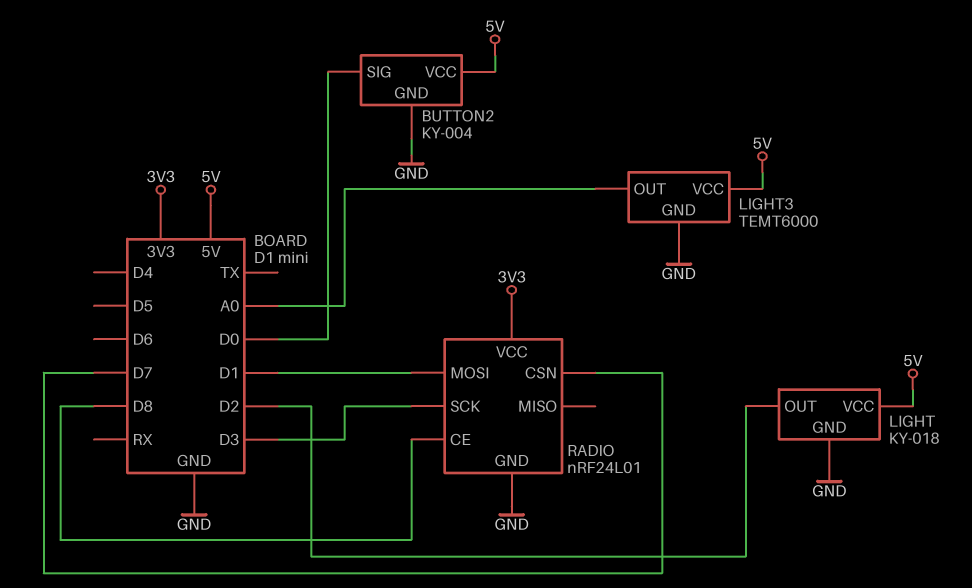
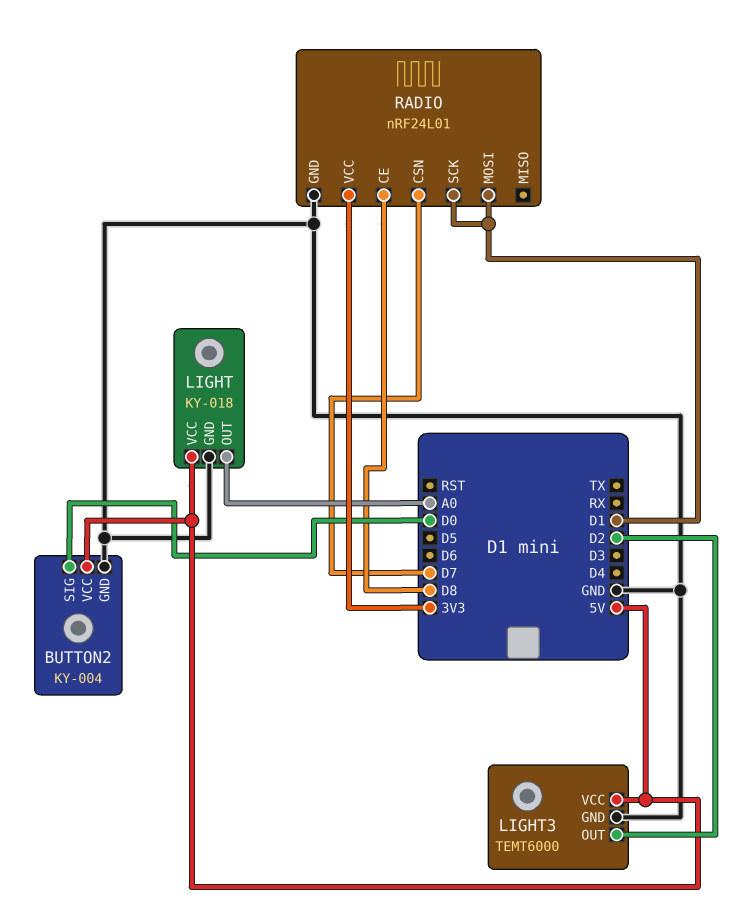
LIGHT pin OUT: D2 -> A0
LIGHT3 pin OUT: A0 -> D2
RADIO pin SCK: D3 -> D1

